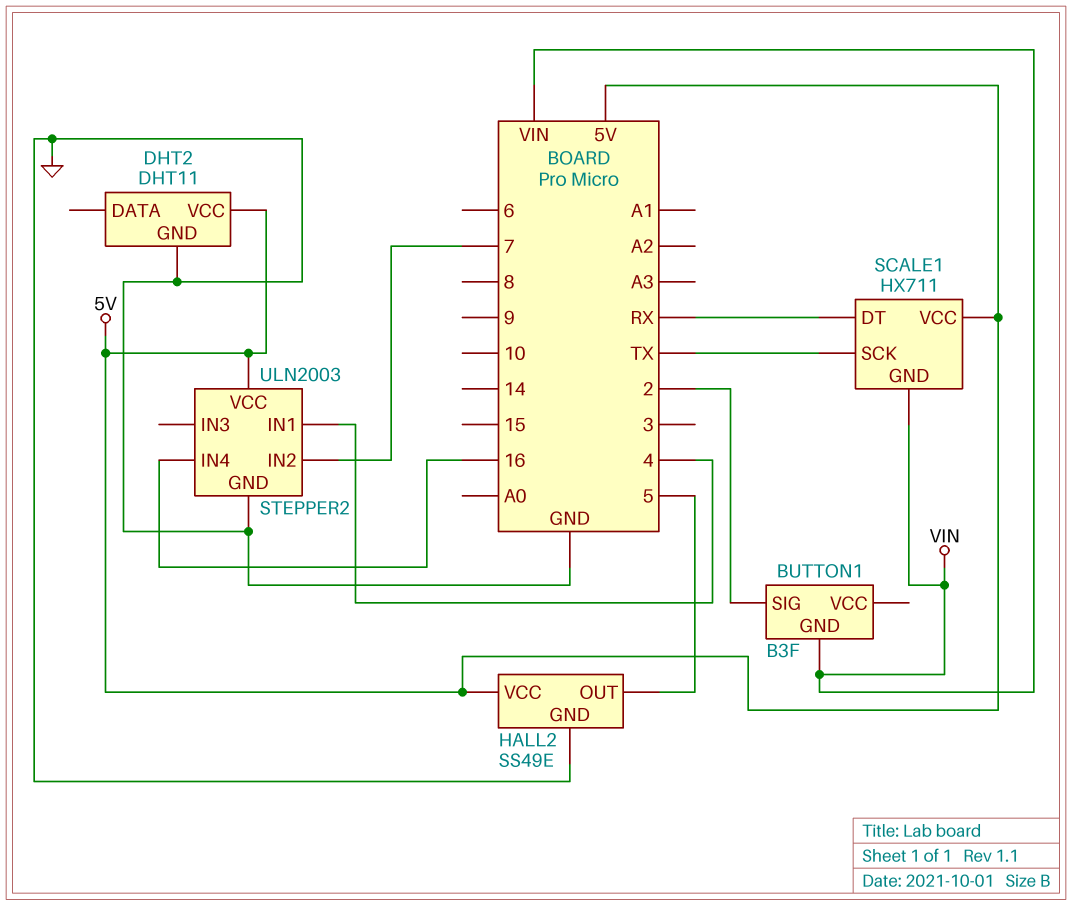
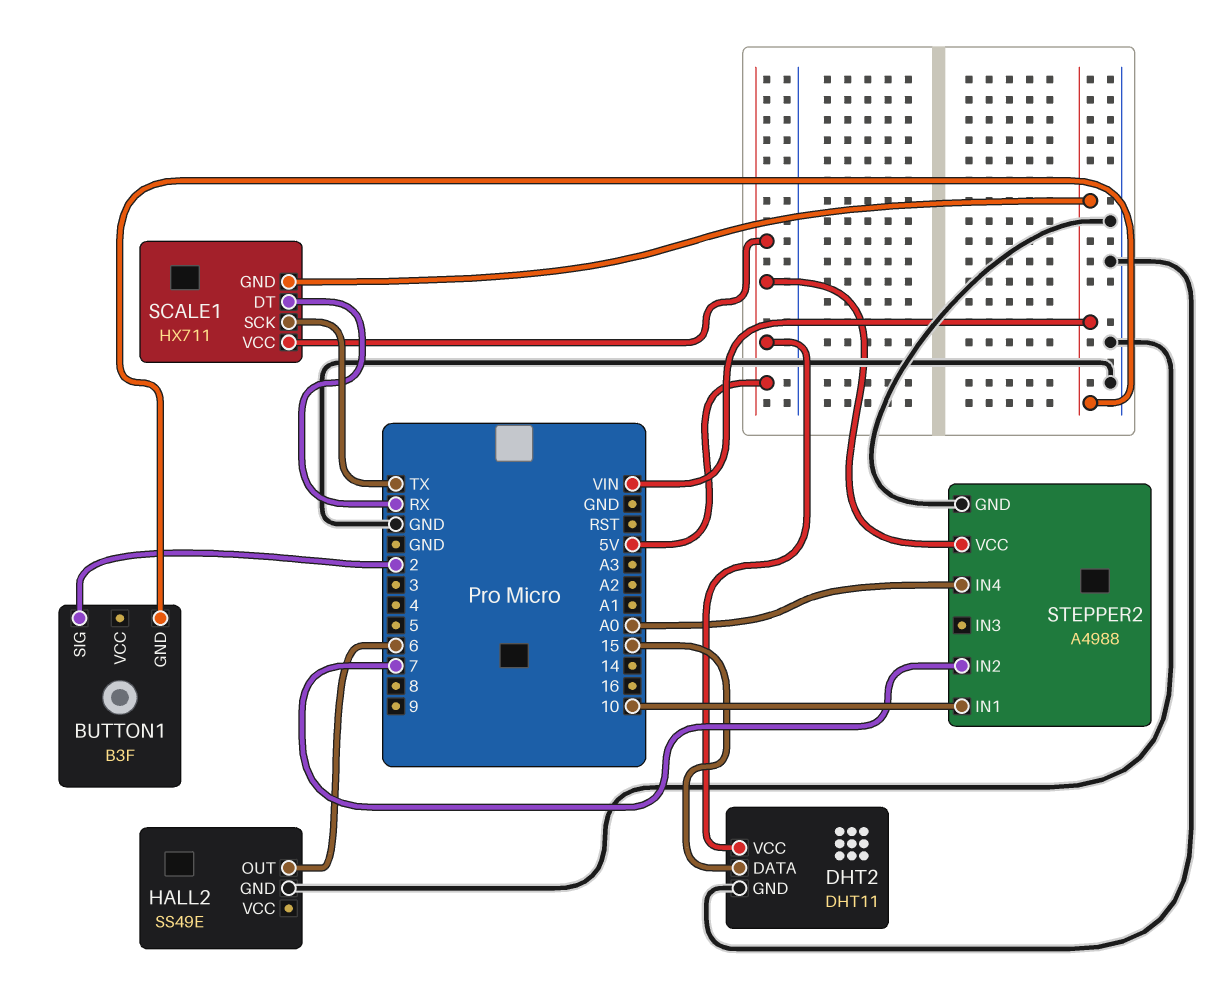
DHT2 pin DATA: none -> 15
HALL2 pin OUT: 5 -> 6
HALL2 pin VCC: 5V -> none
STEPPER2: ULN2003 -> A4988
STEPPER2 pin IN1: 4 -> 10
STEPPER2 pin IN4: 16 -> A0

